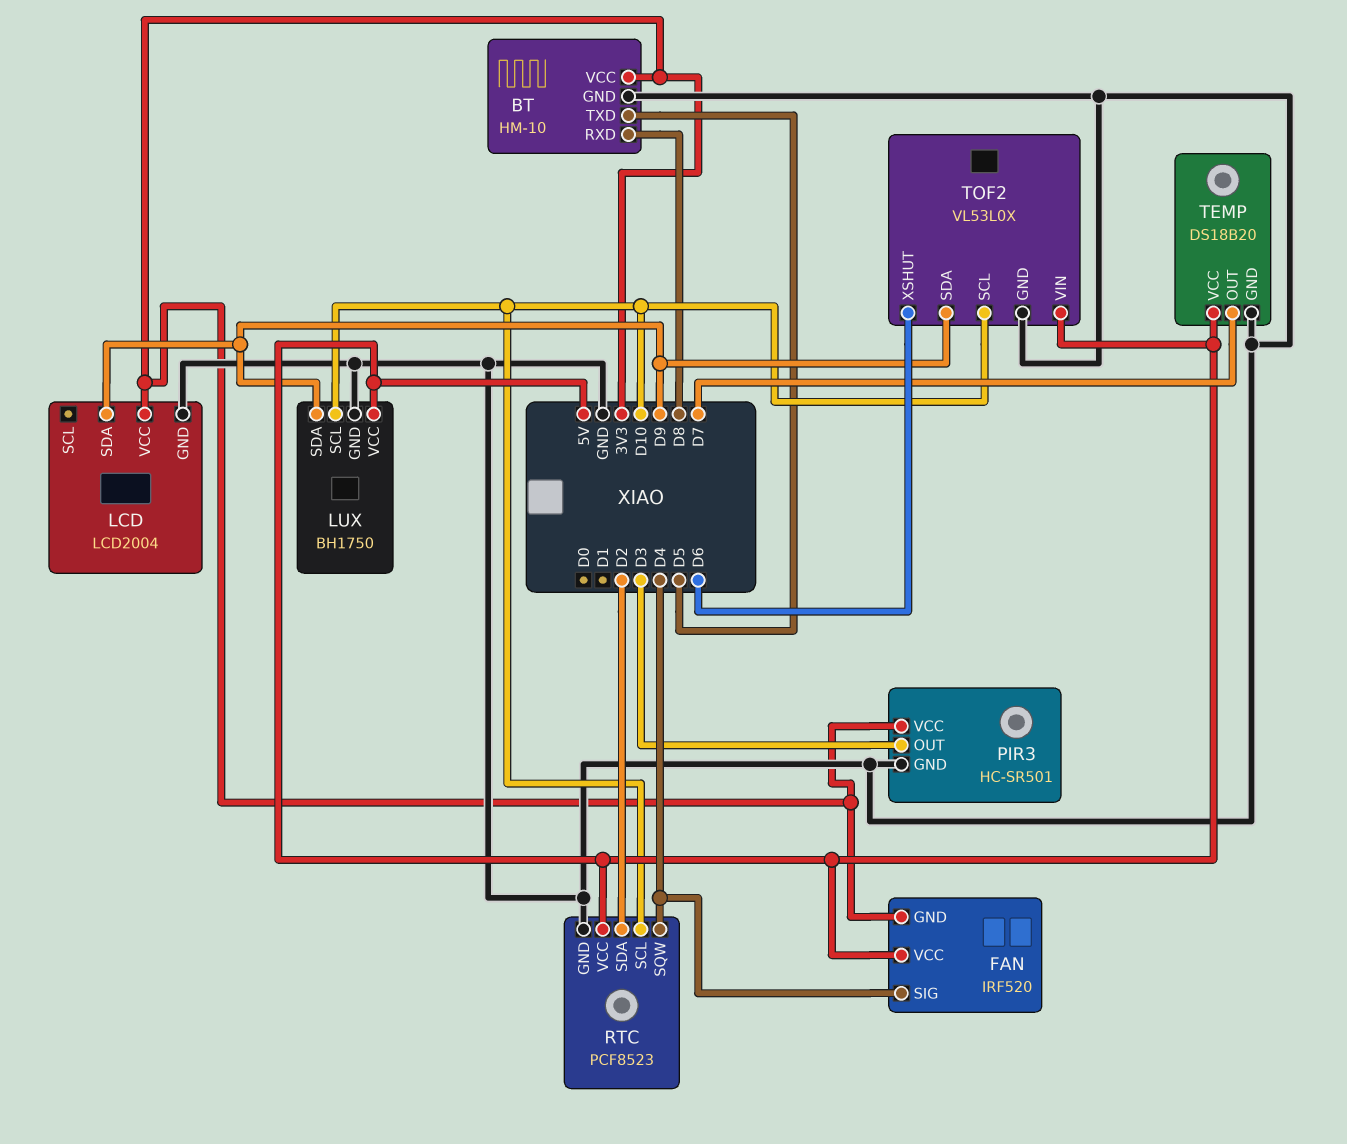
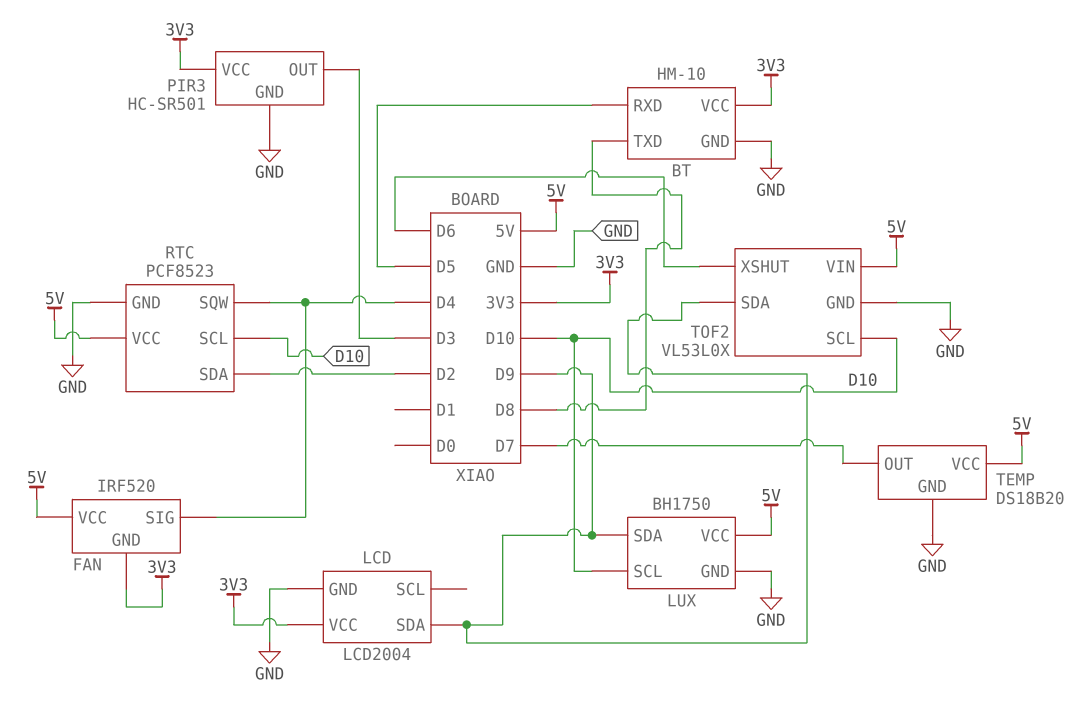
BT pin RXD: D8 -> D5
BT pin TXD: D5 -> D8

